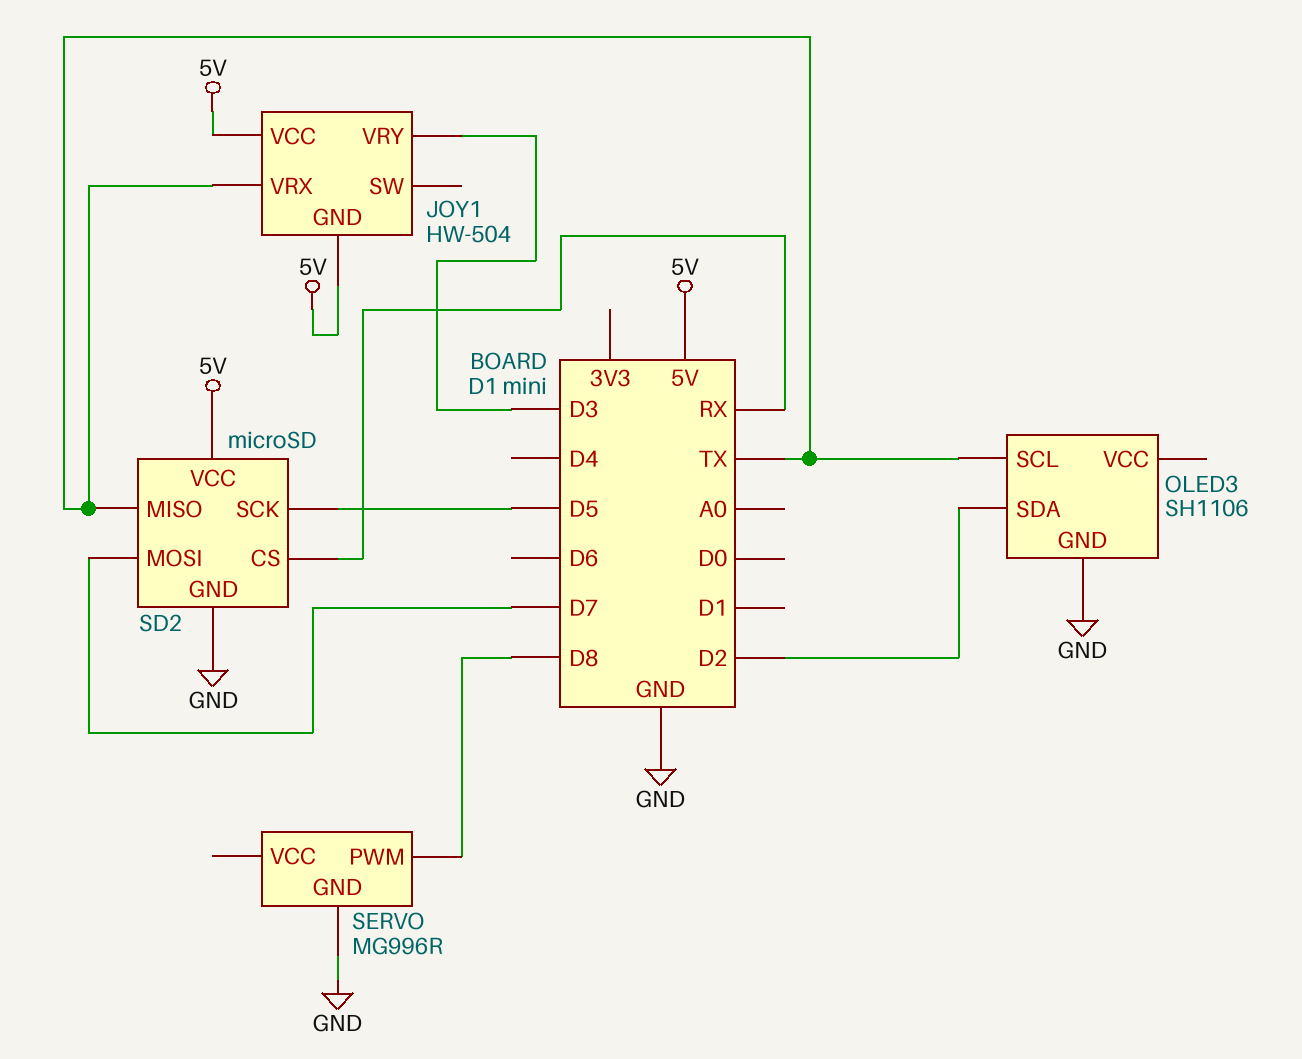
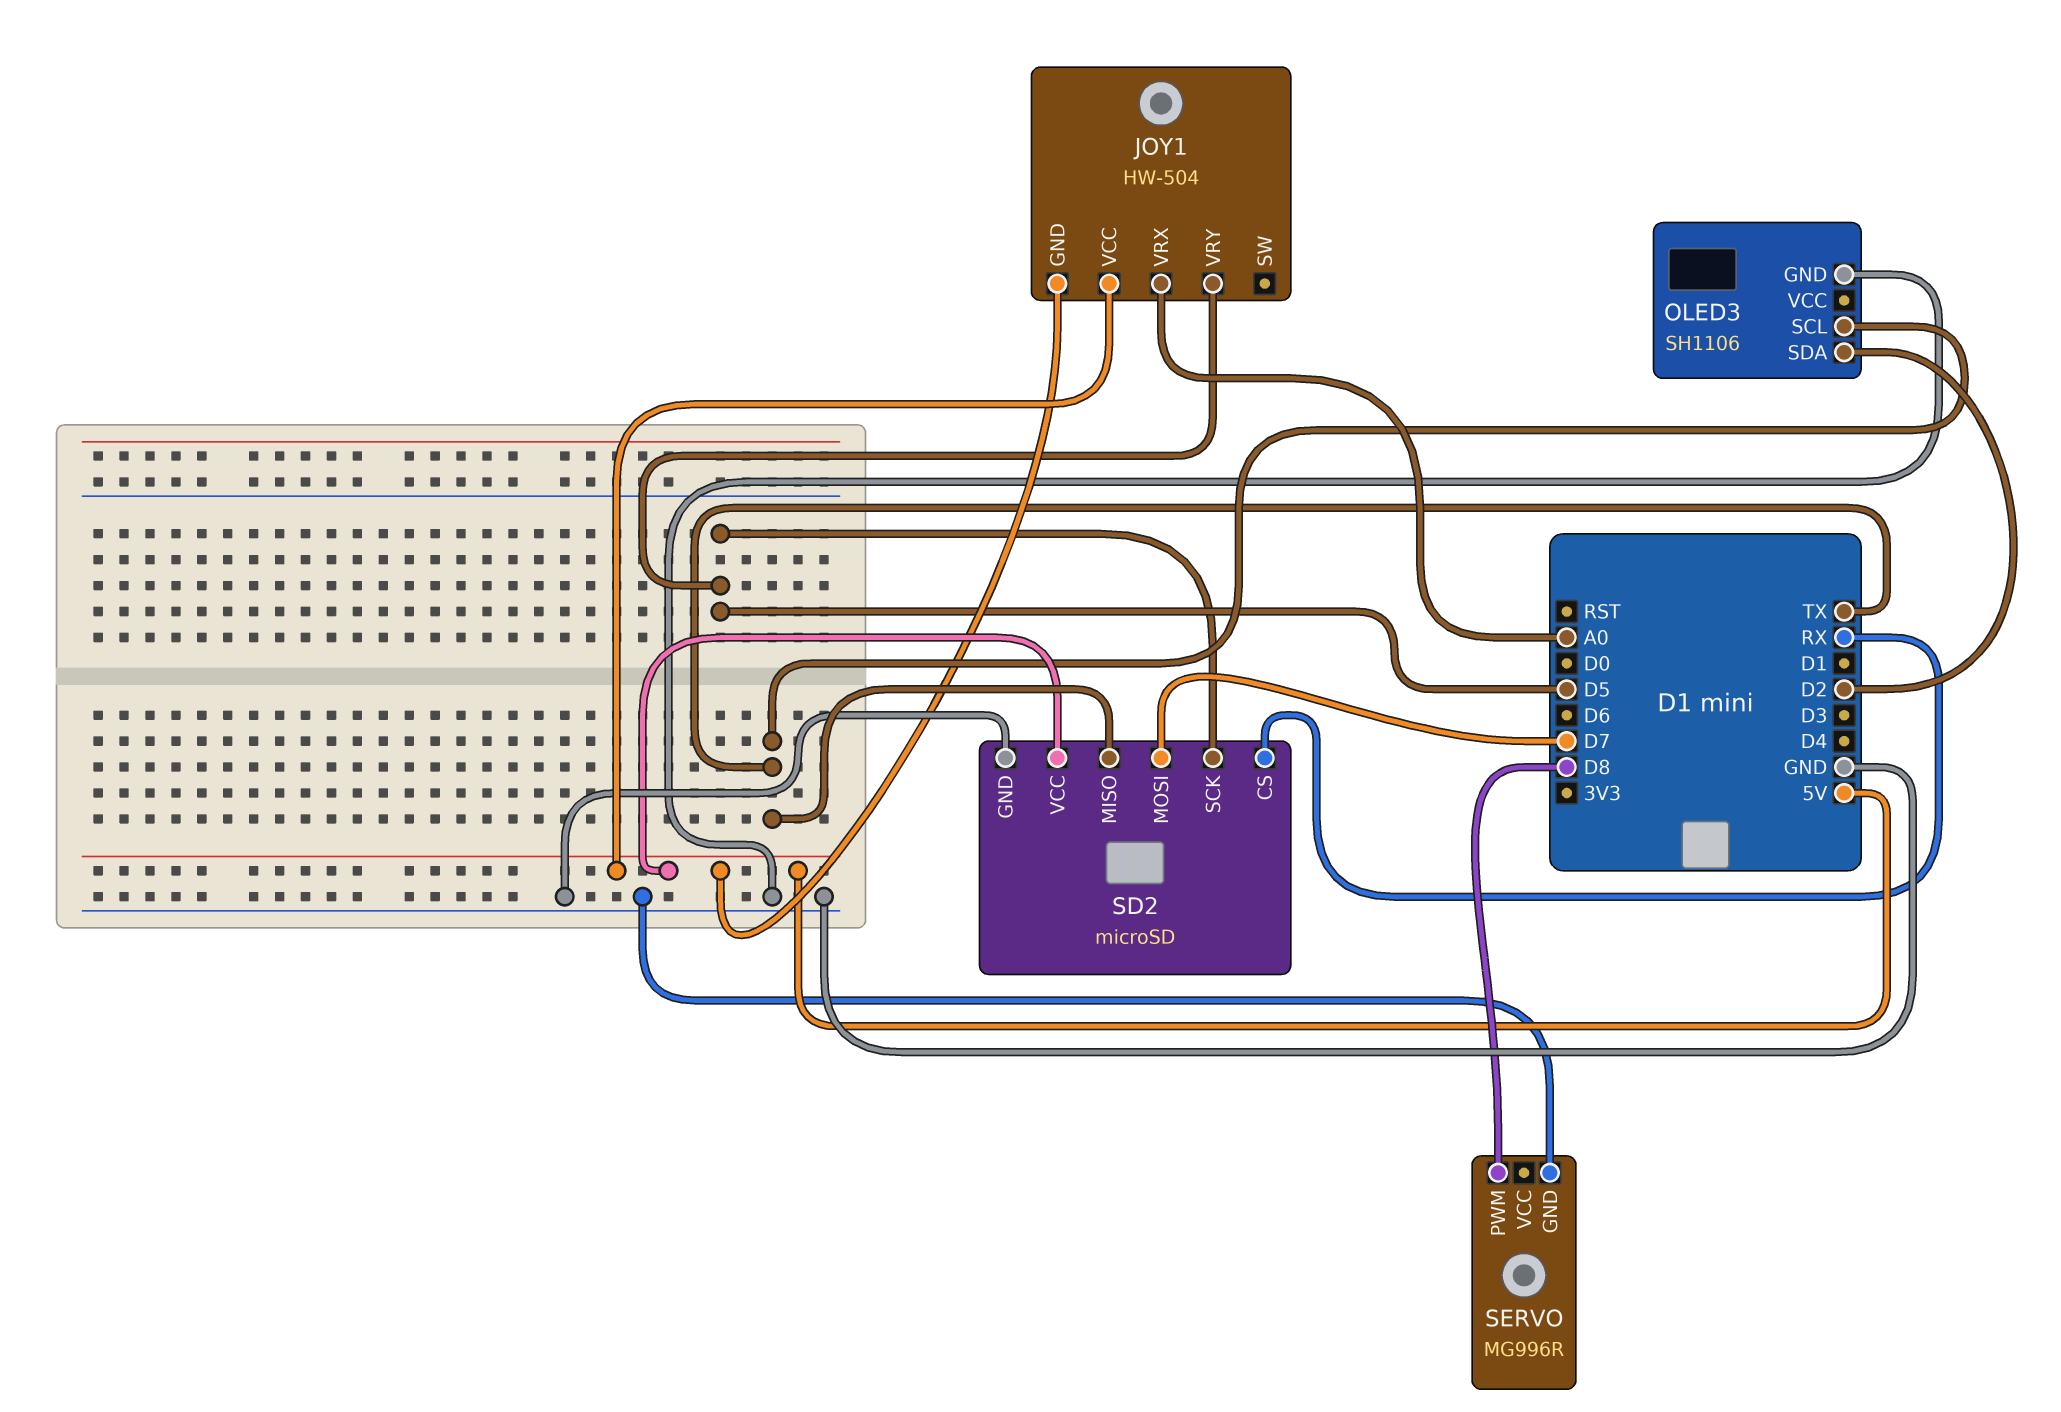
JOY1 pin VRX: TX -> A0
JOY1 pin VRY: D3 -> D5

